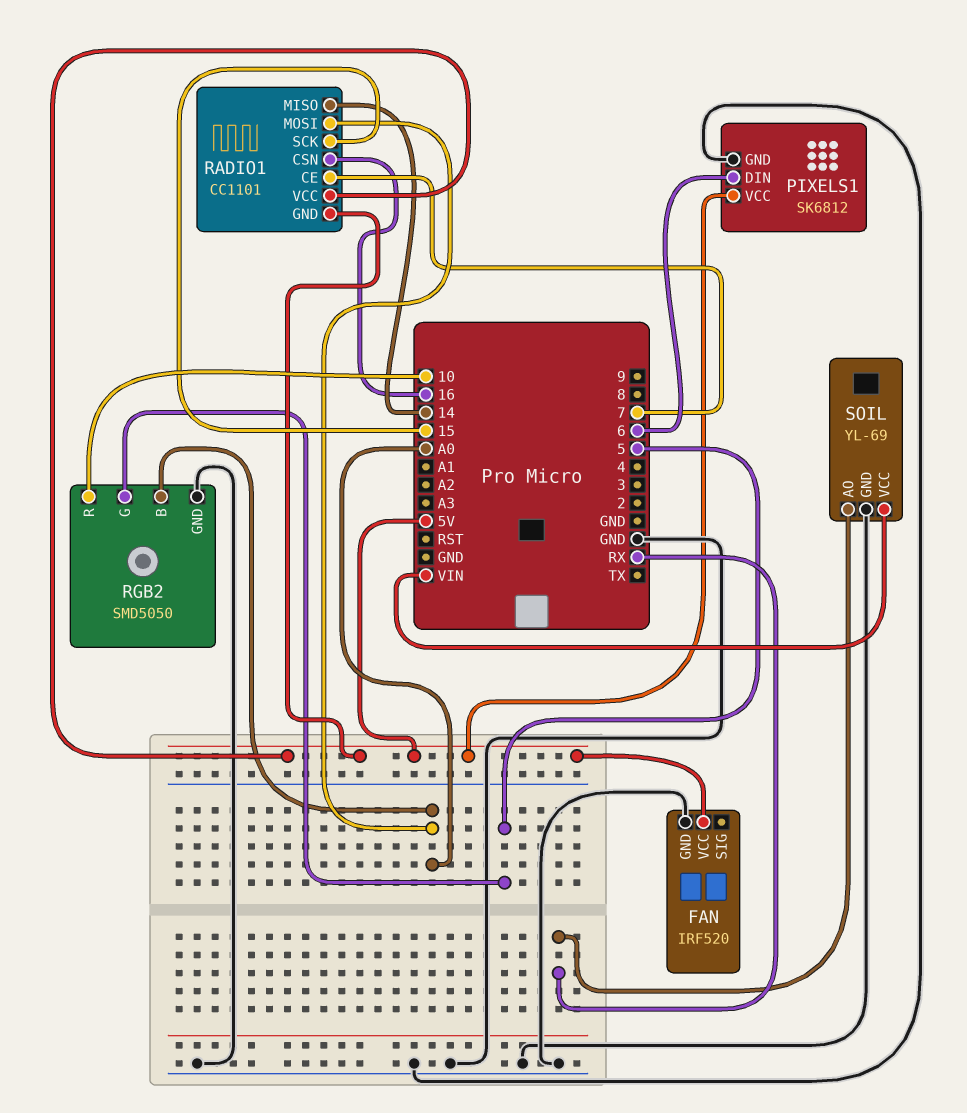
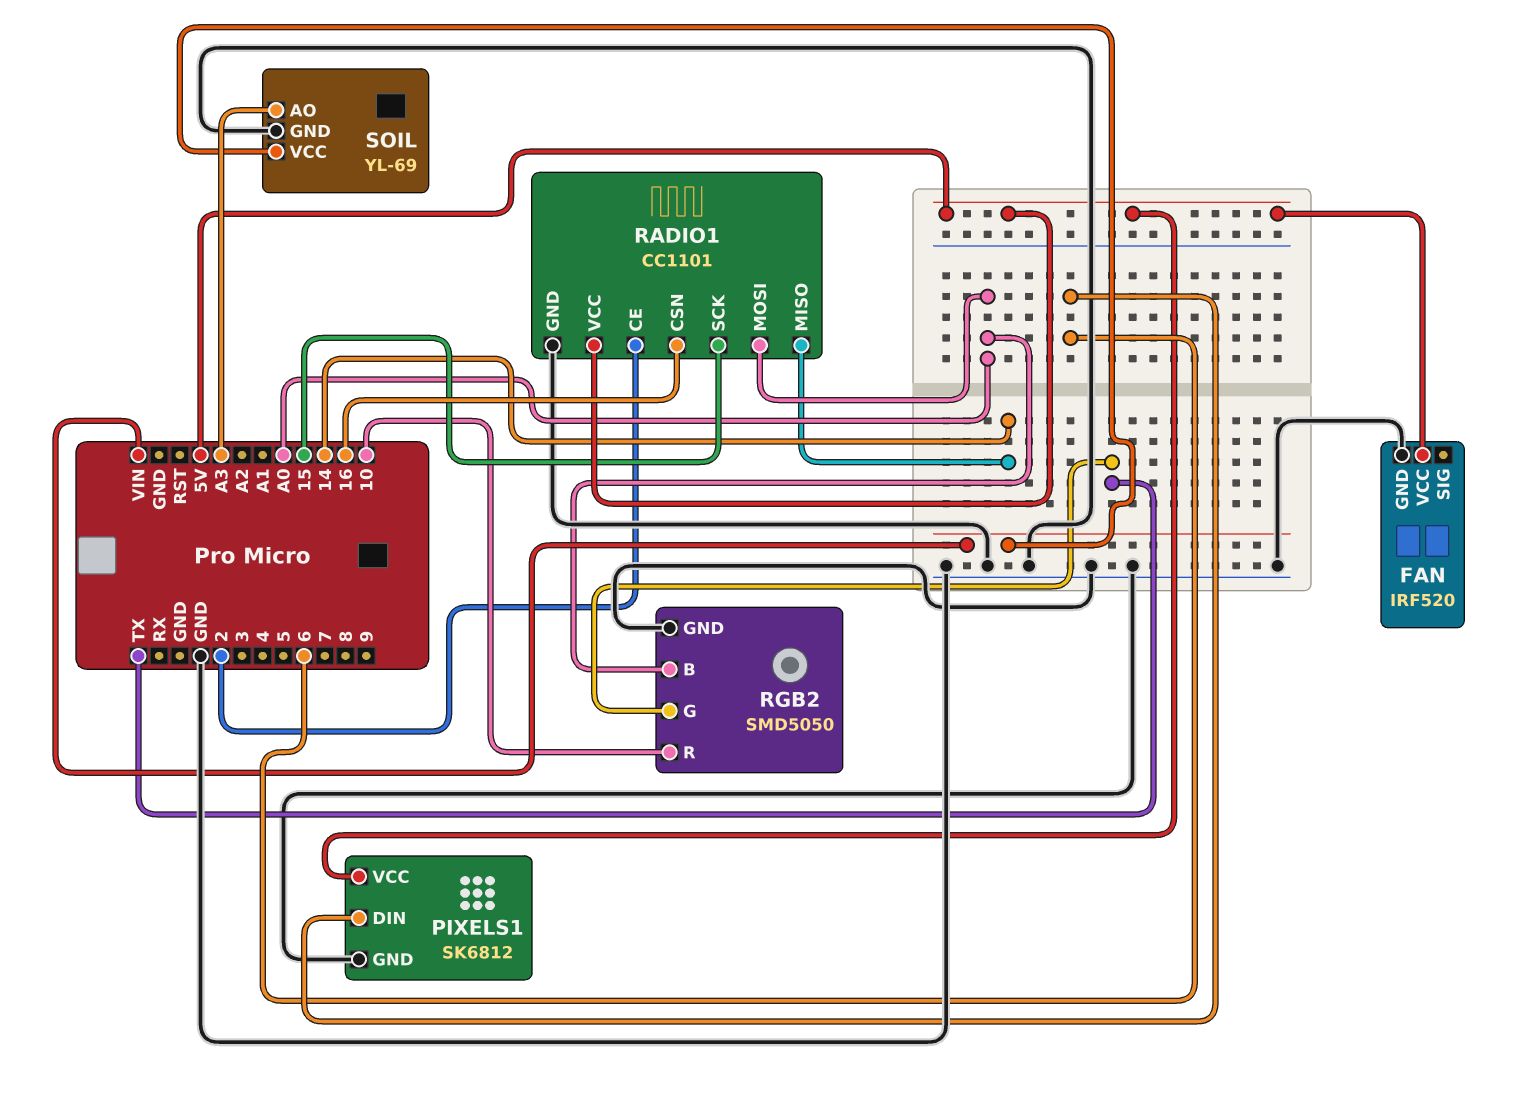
RADIO1 pin CE: 7 -> 2
RADIO1 pin GND: 5V -> GND
RGB2 pin G: 5 -> TX
SOIL pin AO: RX -> A3

